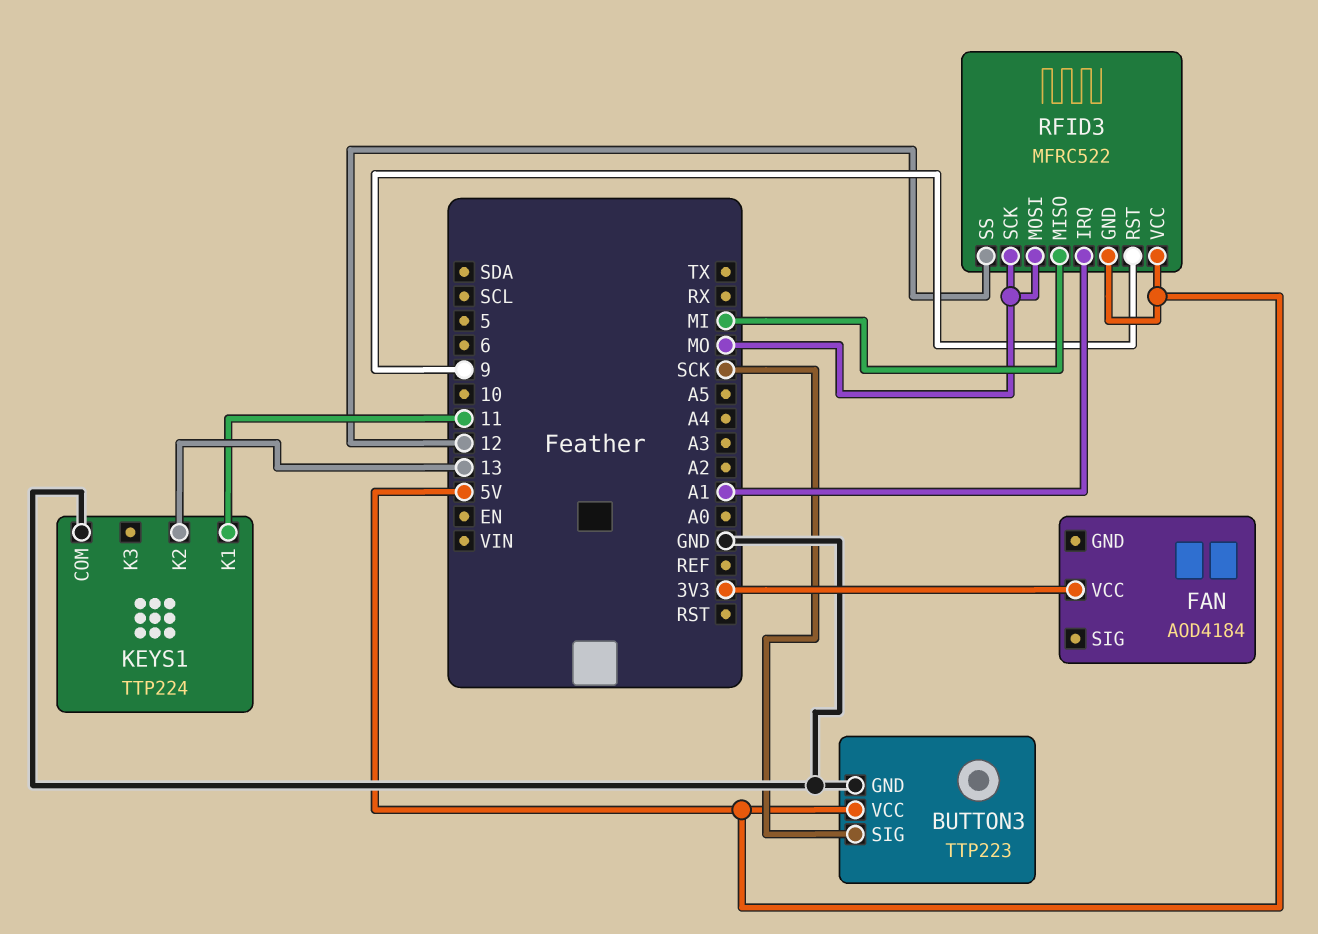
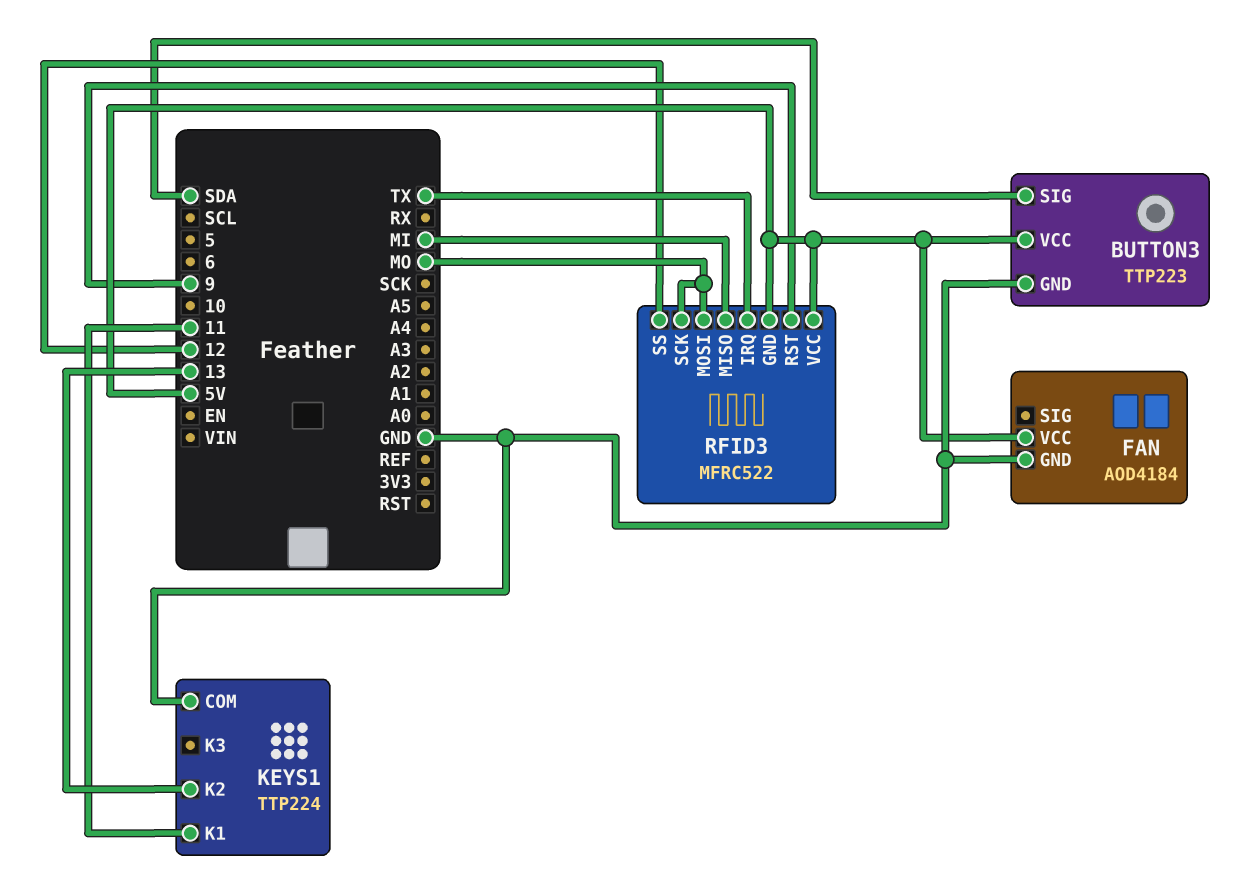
BUTTON3 pin SIG: SCK -> SDA
FAN pin GND: none -> GND
FAN pin VCC: 3V3 -> 5V
RFID3 pin IRQ: A1 -> TX

